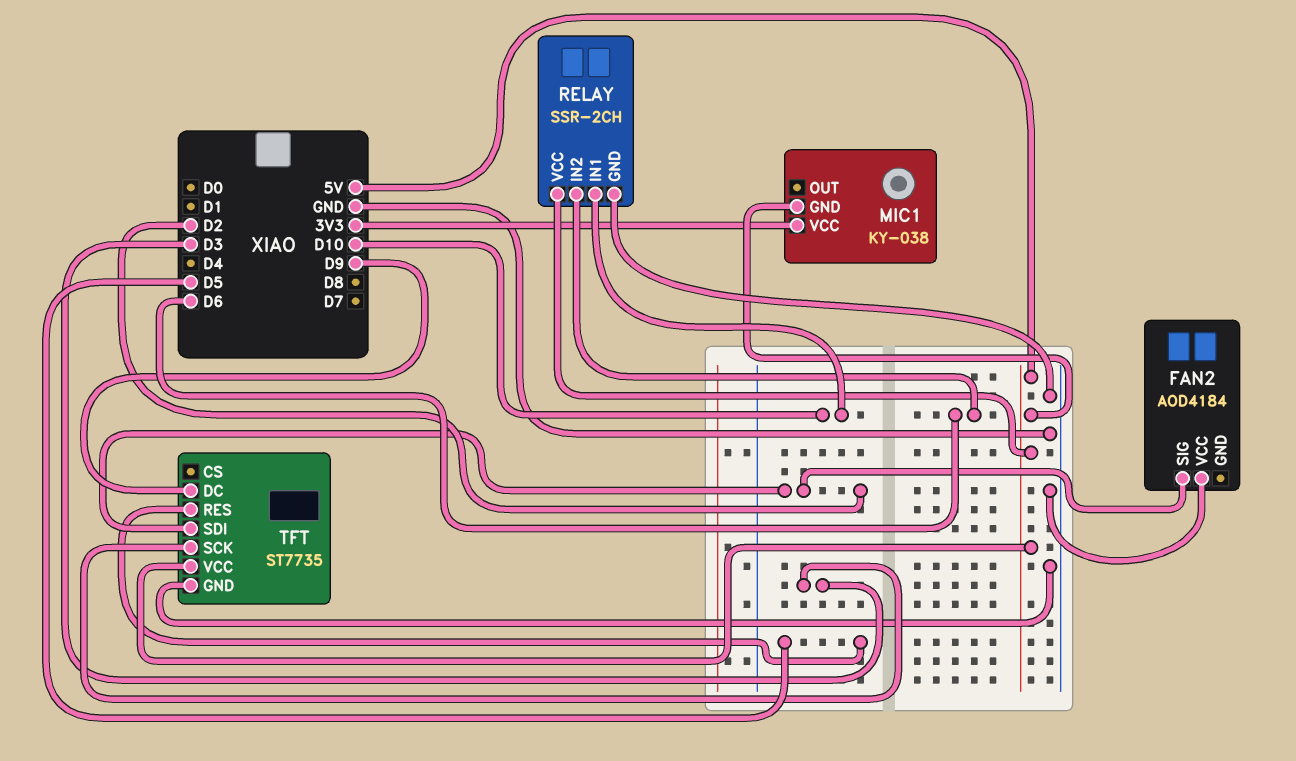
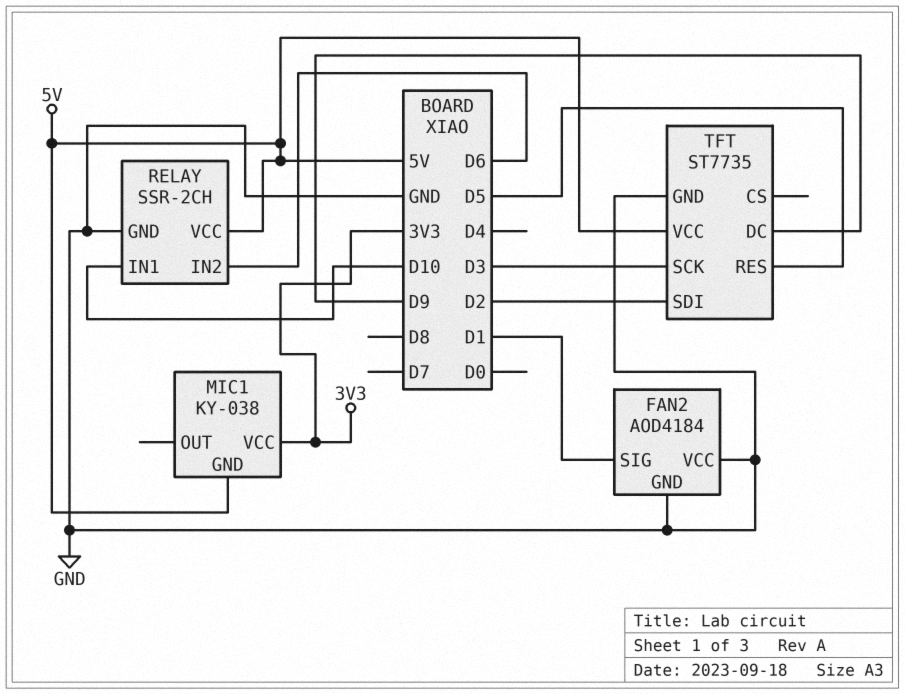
FAN2 pin GND: none -> GND
FAN2 pin SIG: D2 -> D1

